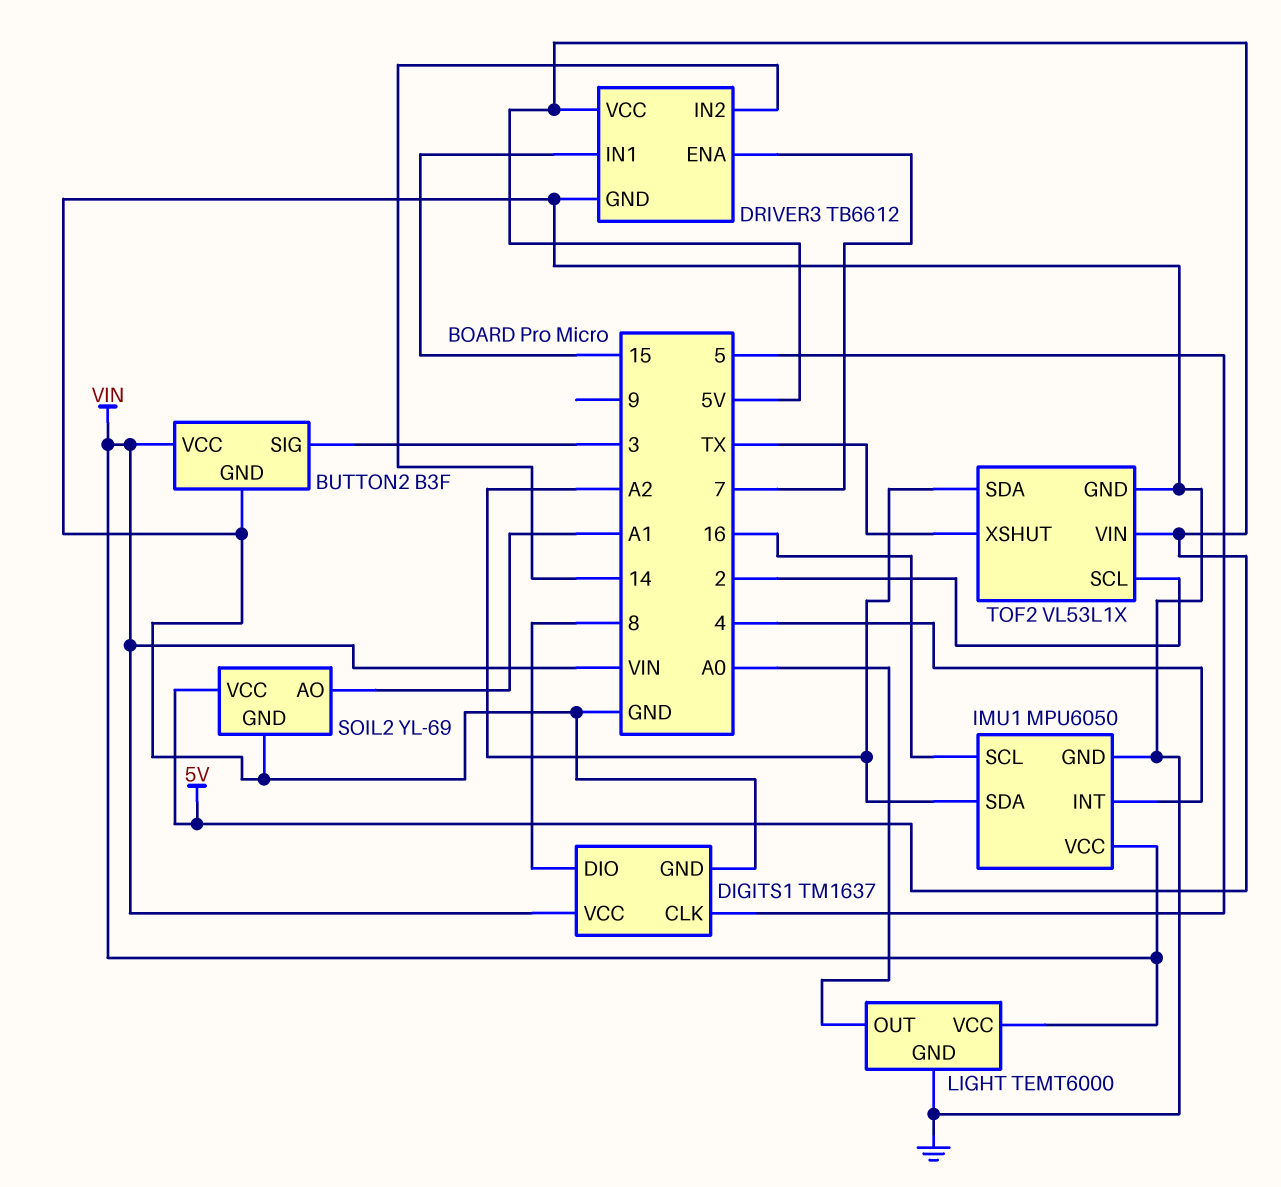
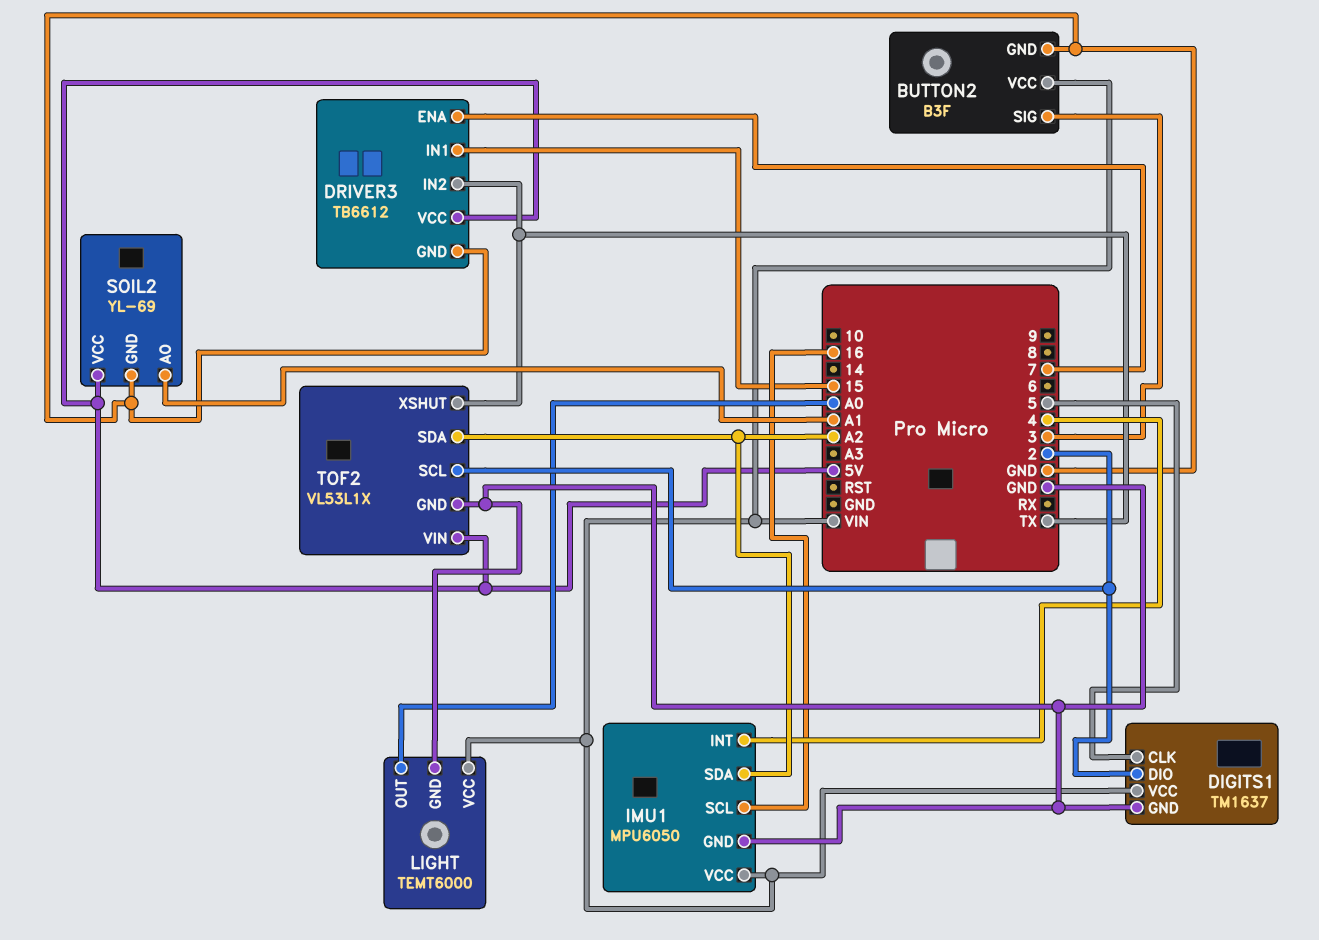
DIGITS1 pin DIO: 8 -> 2
DRIVER3 pin IN2: 14 -> TX

